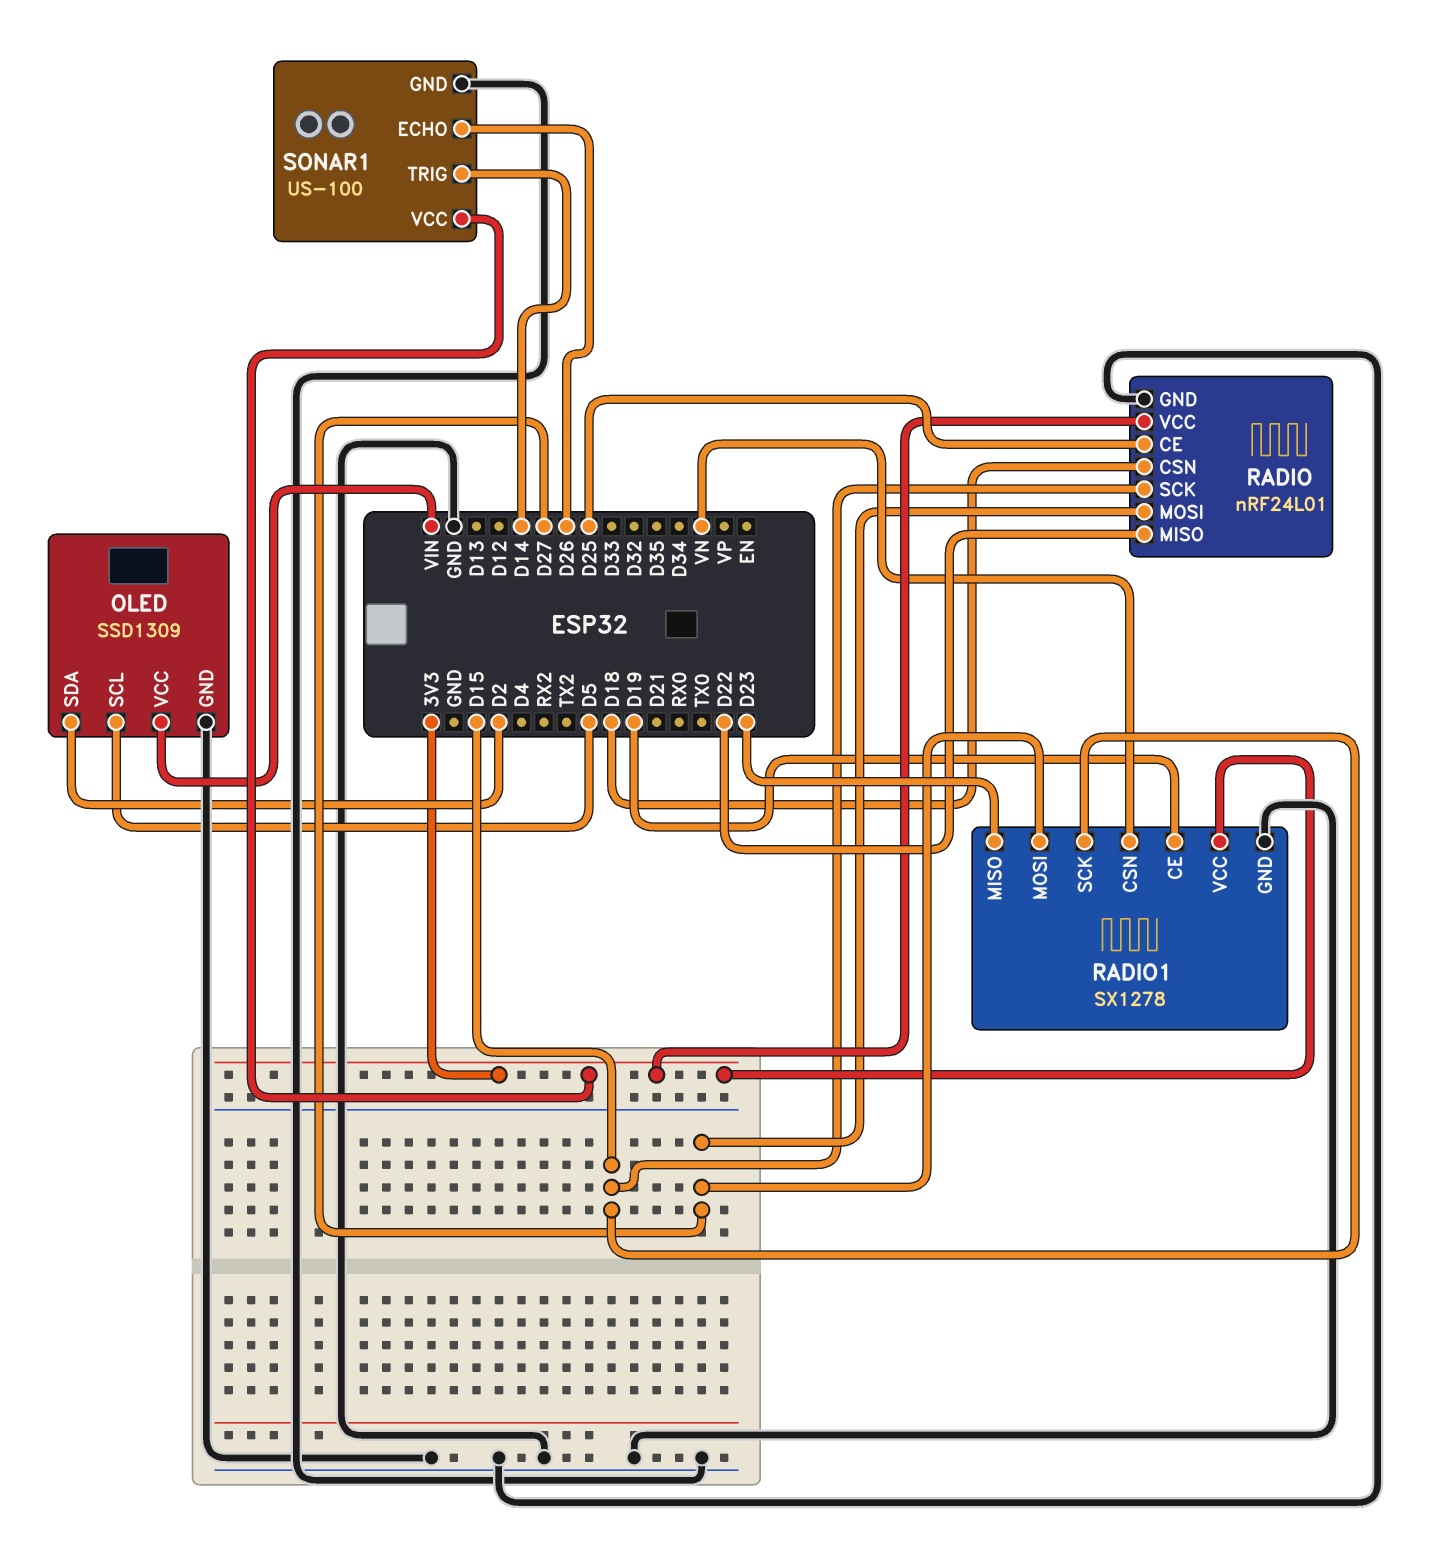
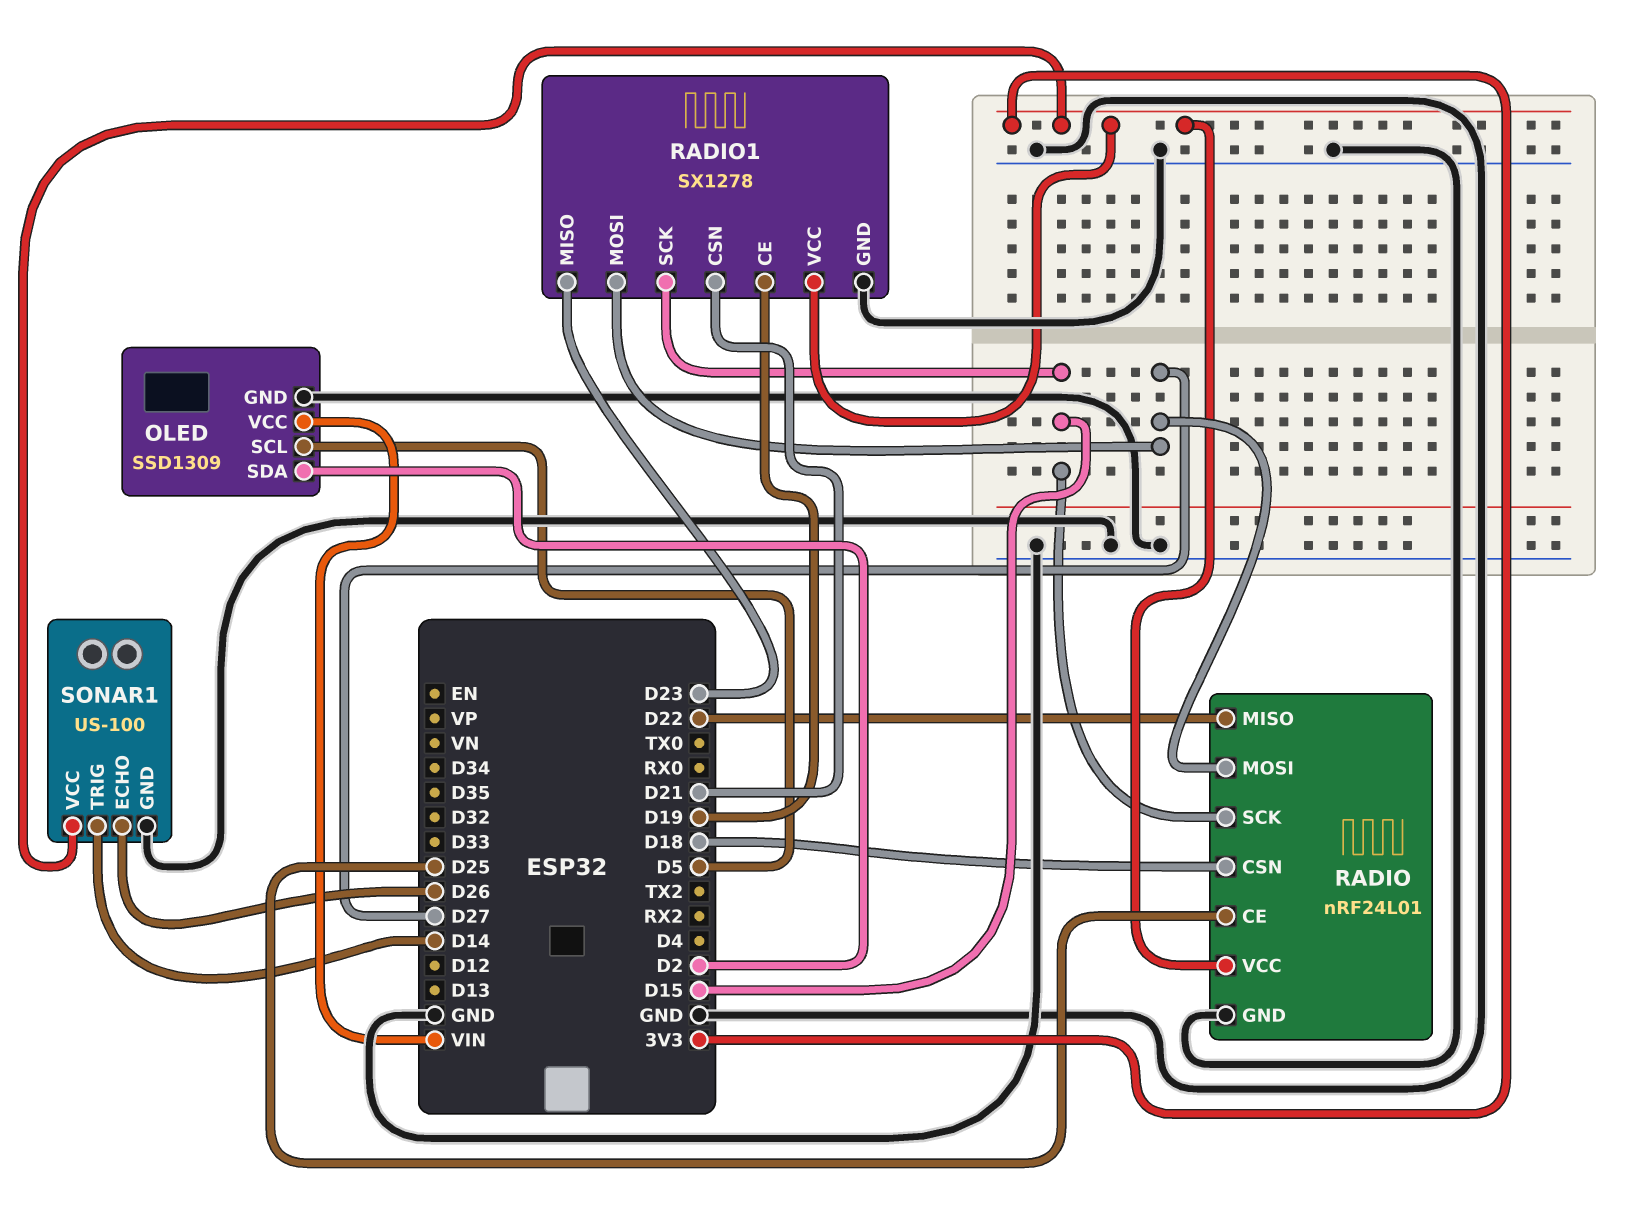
RADIO1 pin CSN: VN -> D21

